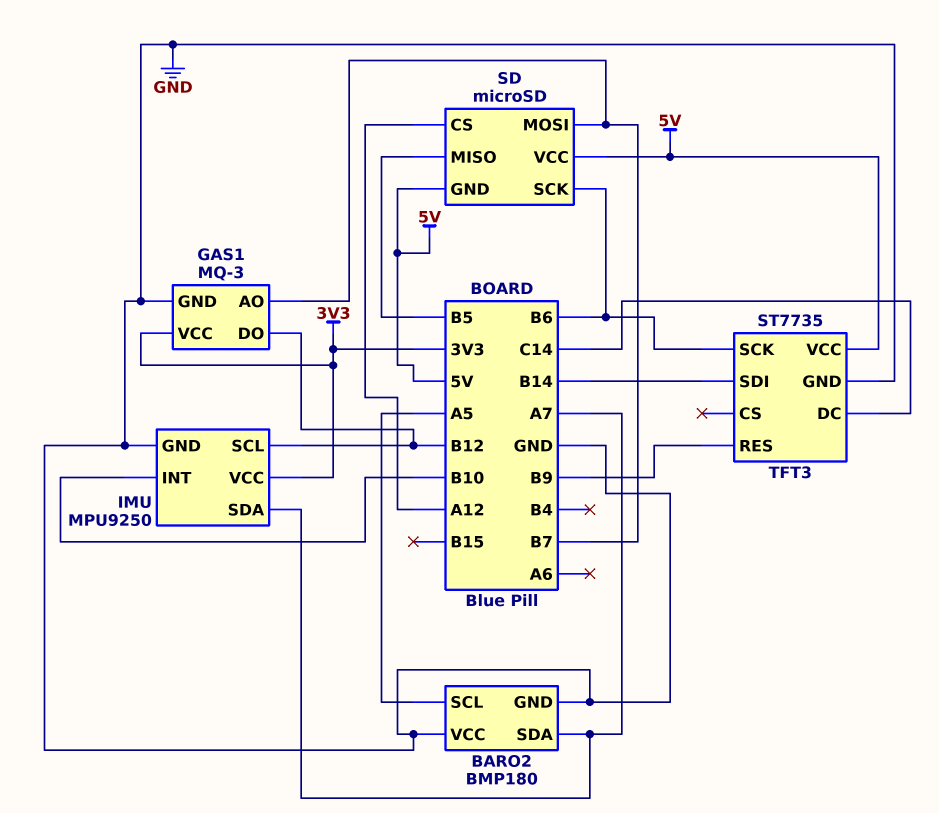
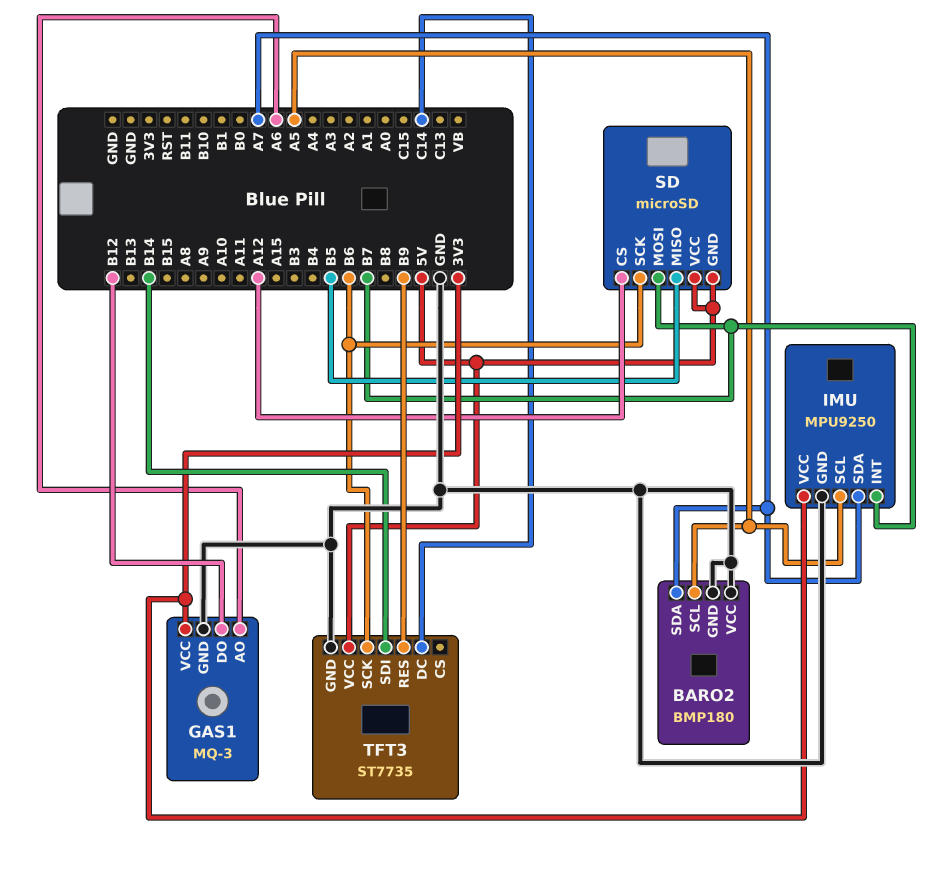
GAS1 pin AO: B7 -> A6
IMU pin INT: B10 -> B7
IMU pin SCL: B12 -> A5

